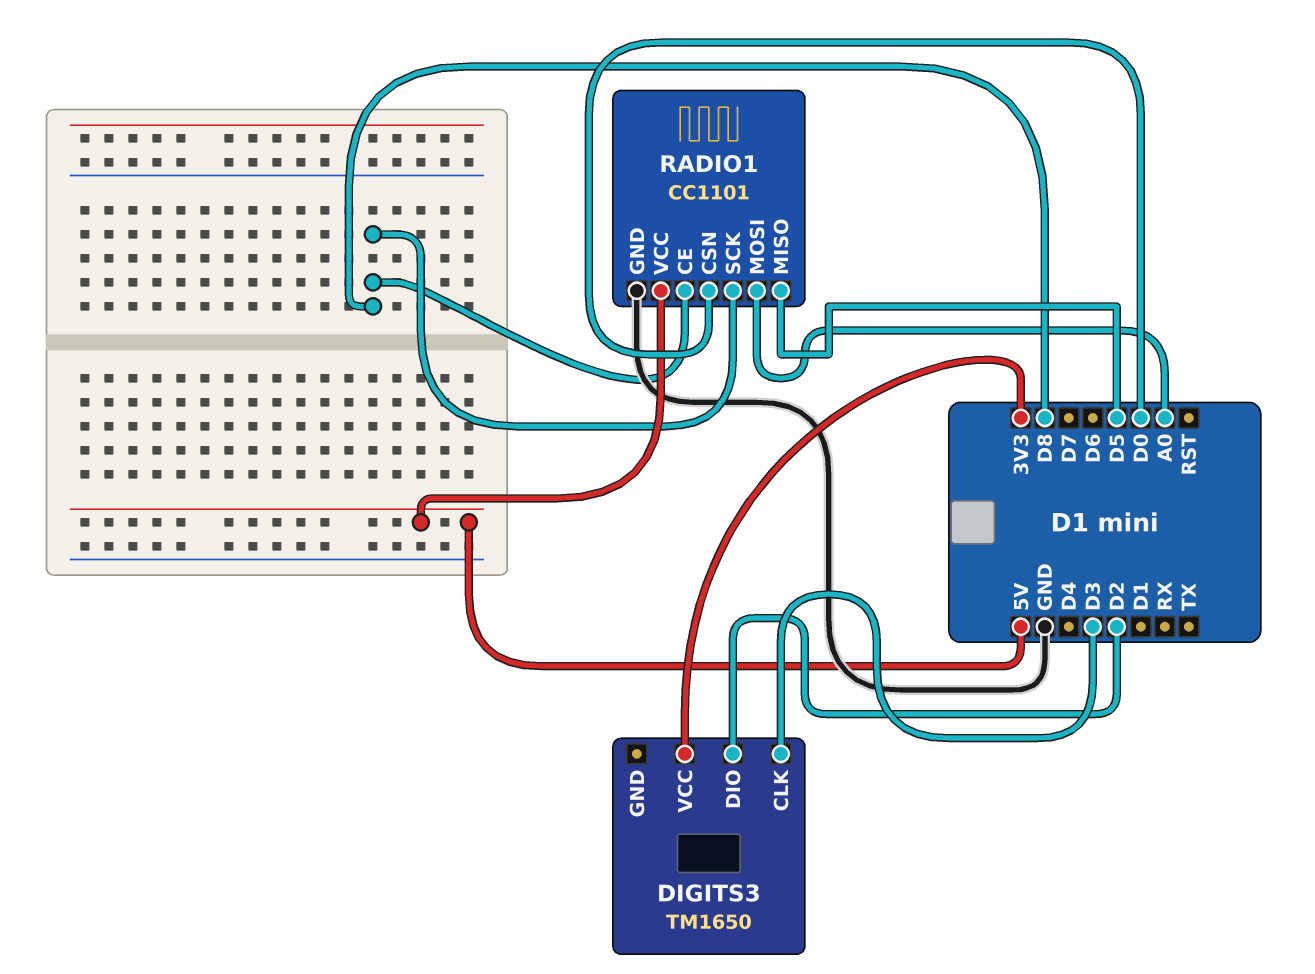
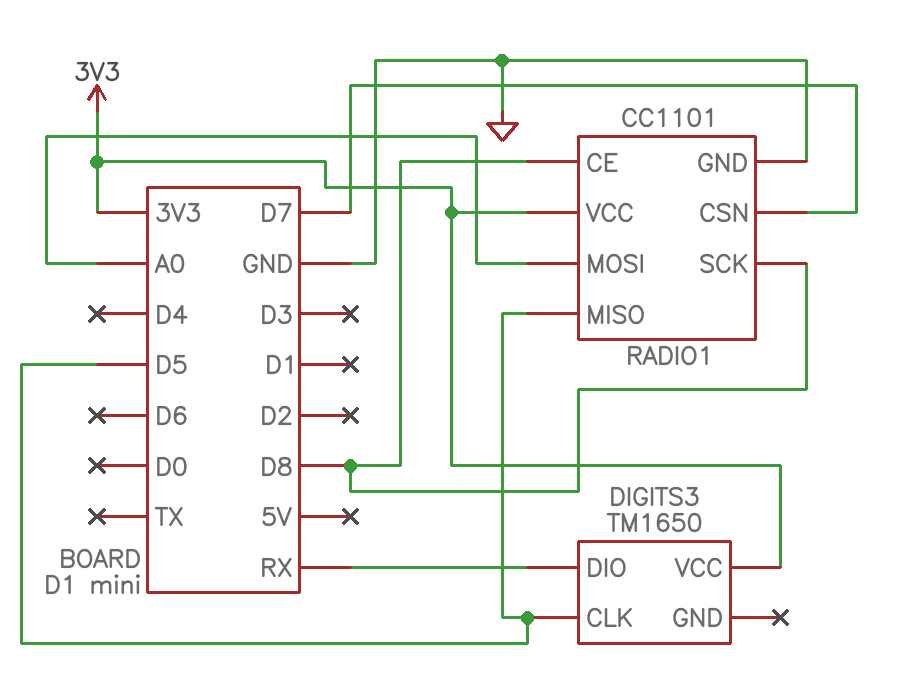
DIGITS3 pin CLK: D3 -> D5
DIGITS3 pin DIO: D2 -> RX
RADIO1 pin CSN: D0 -> D7
RADIO1 pin VCC: 5V -> 3V3

